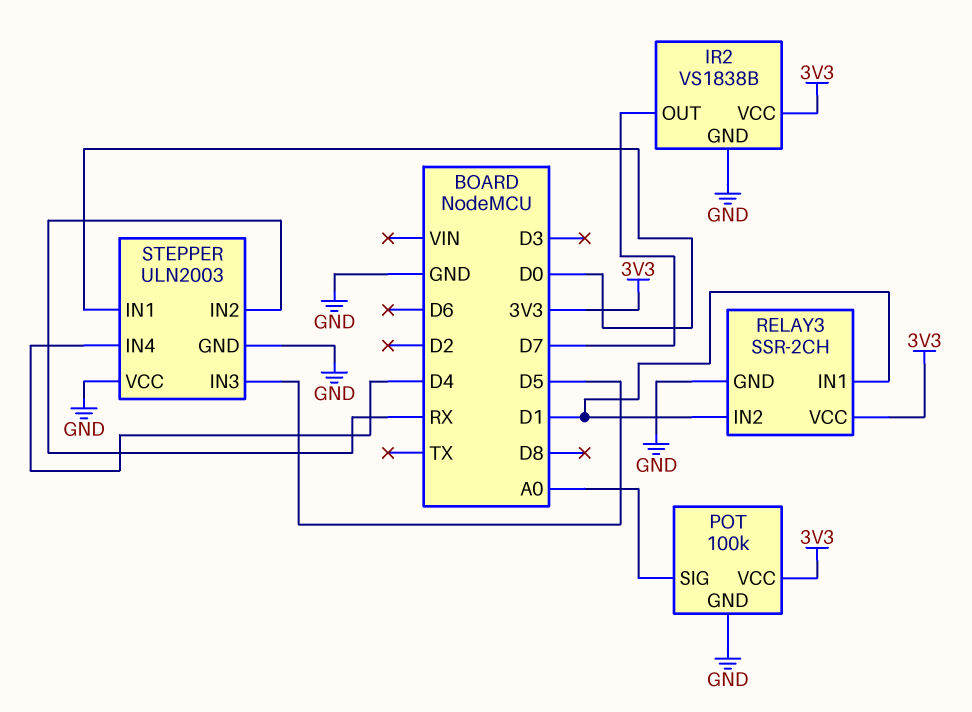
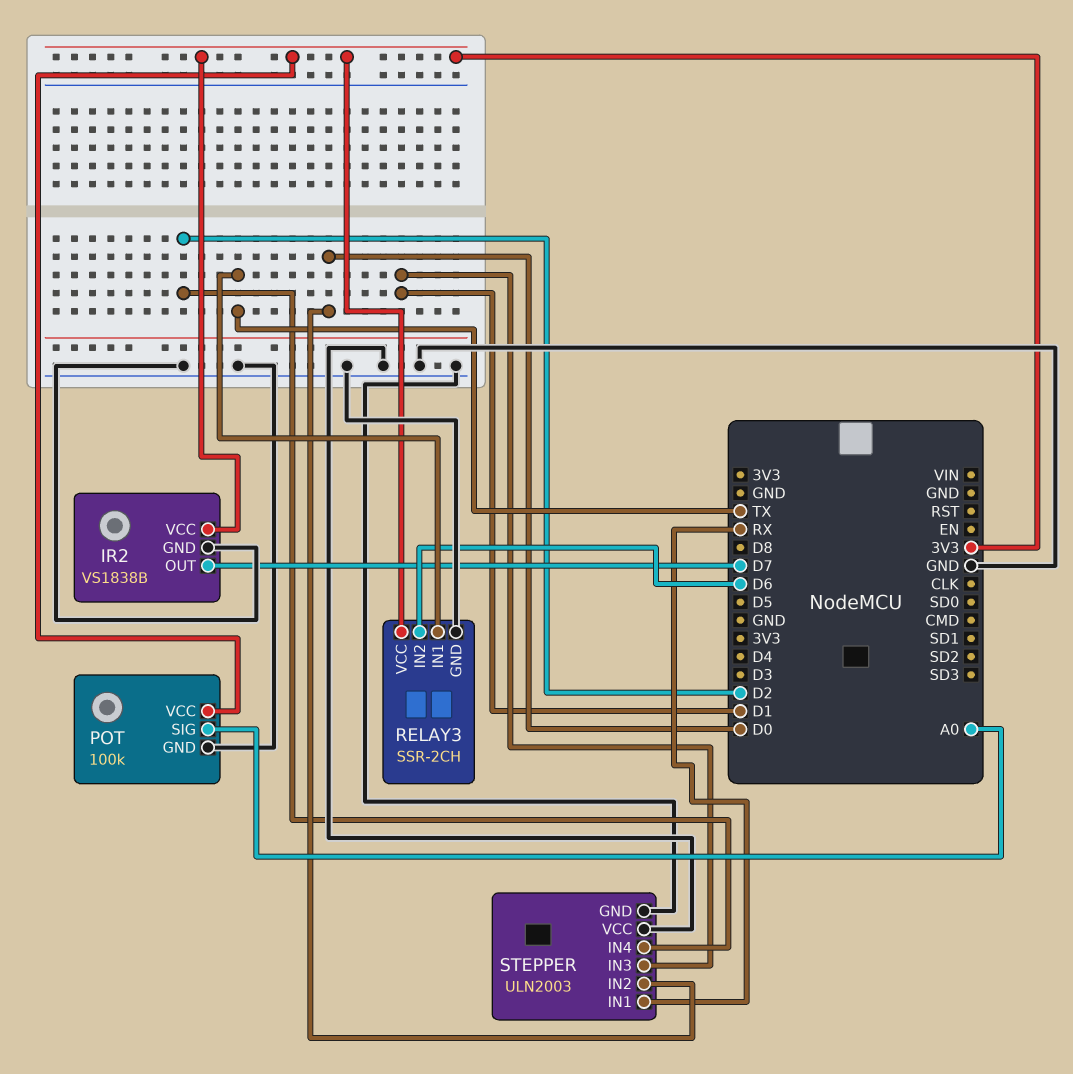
RELAY3 pin IN1: D1 -> TX
RELAY3 pin IN2: D1 -> D6
STEPPER pin IN1: D0 -> RX
STEPPER pin IN2: RX -> D0
STEPPER pin IN3: D5 -> D1
STEPPER pin IN4: D4 -> D2

